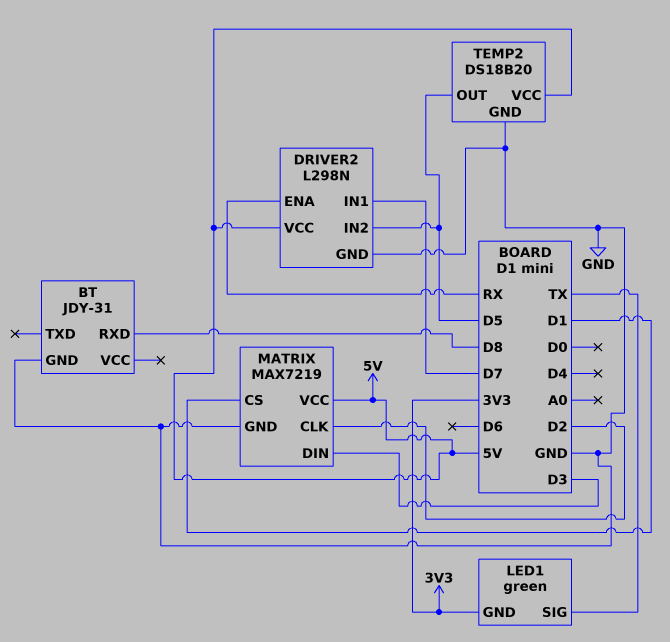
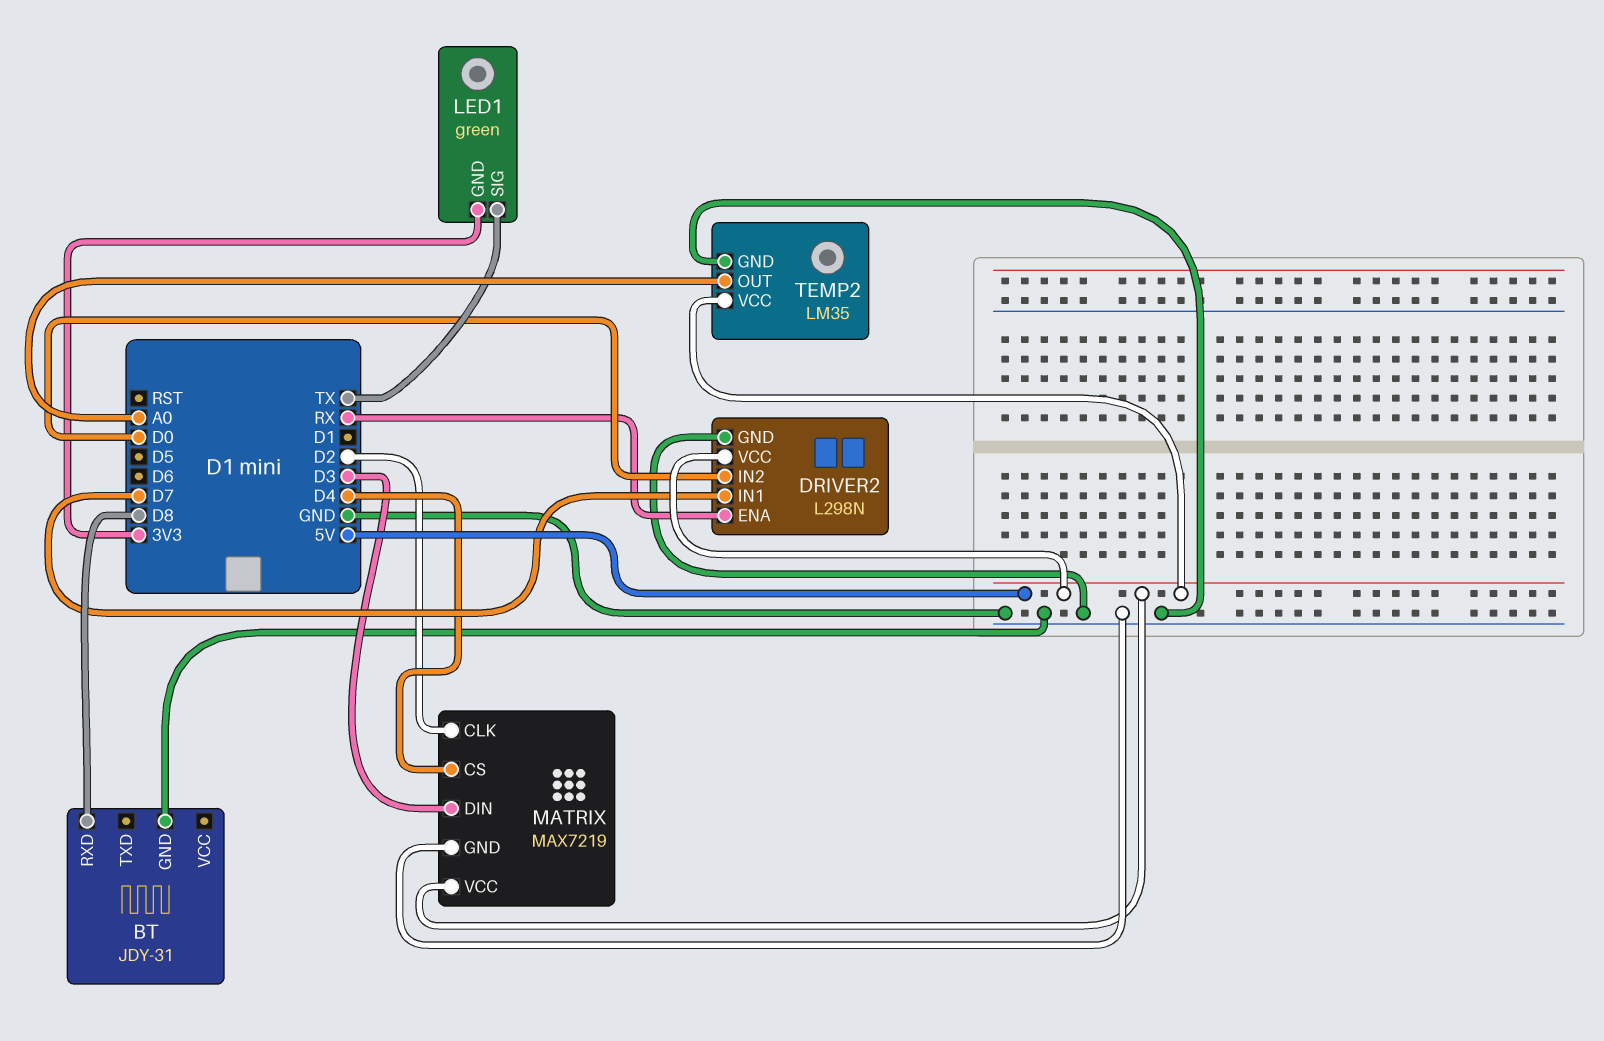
DRIVER2 pin IN2: D5 -> D0
MATRIX pin CS: D1 -> D4
TEMP2: DS18B20 -> LM35
TEMP2 pin OUT: D5 -> A0

